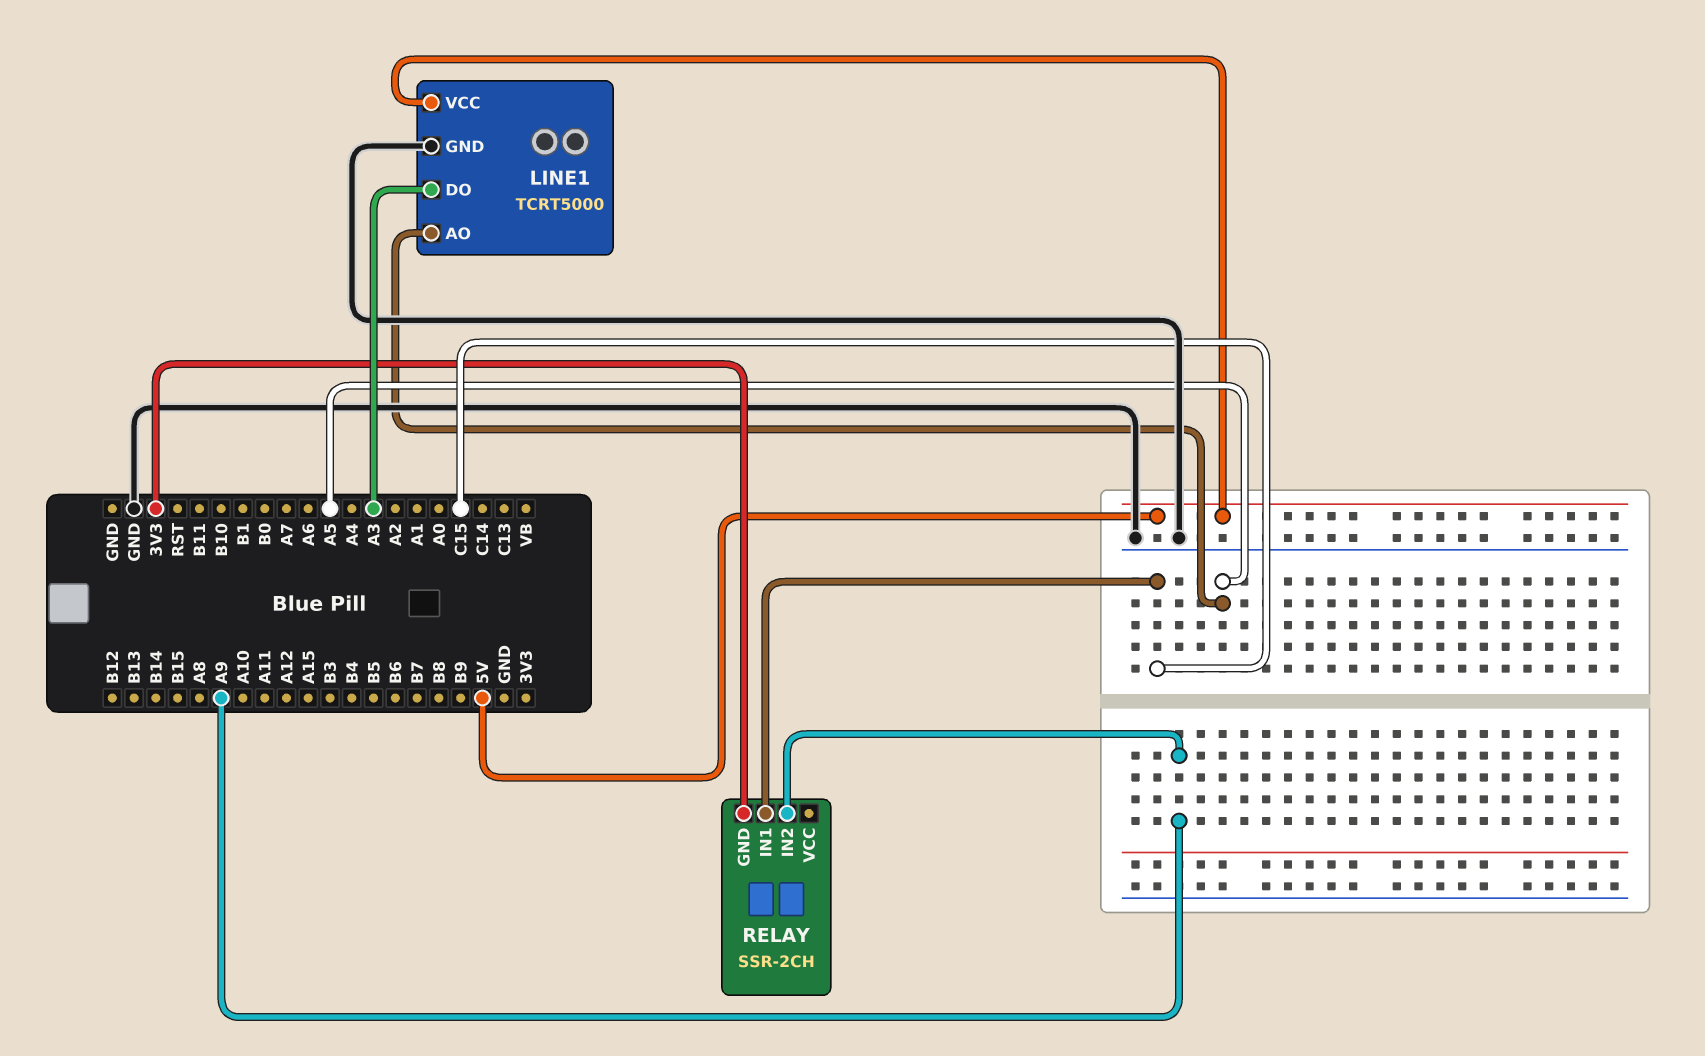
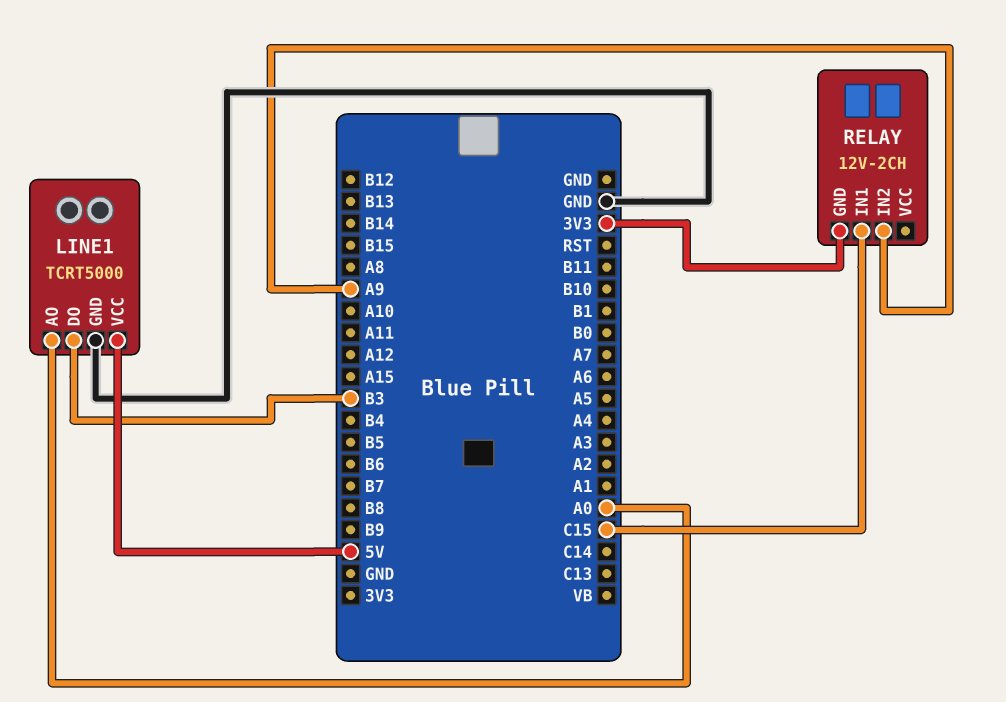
LINE1 pin AO: A5 -> A0
LINE1 pin DO: A3 -> B3
RELAY: SSR-2CH -> 12V-2CH

